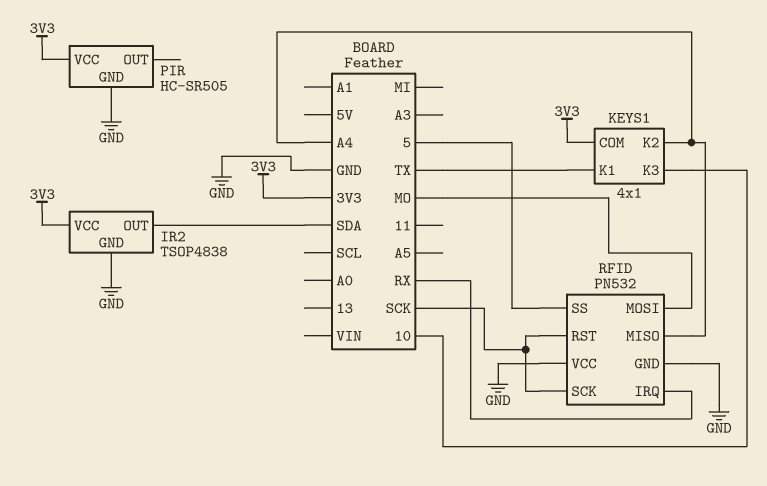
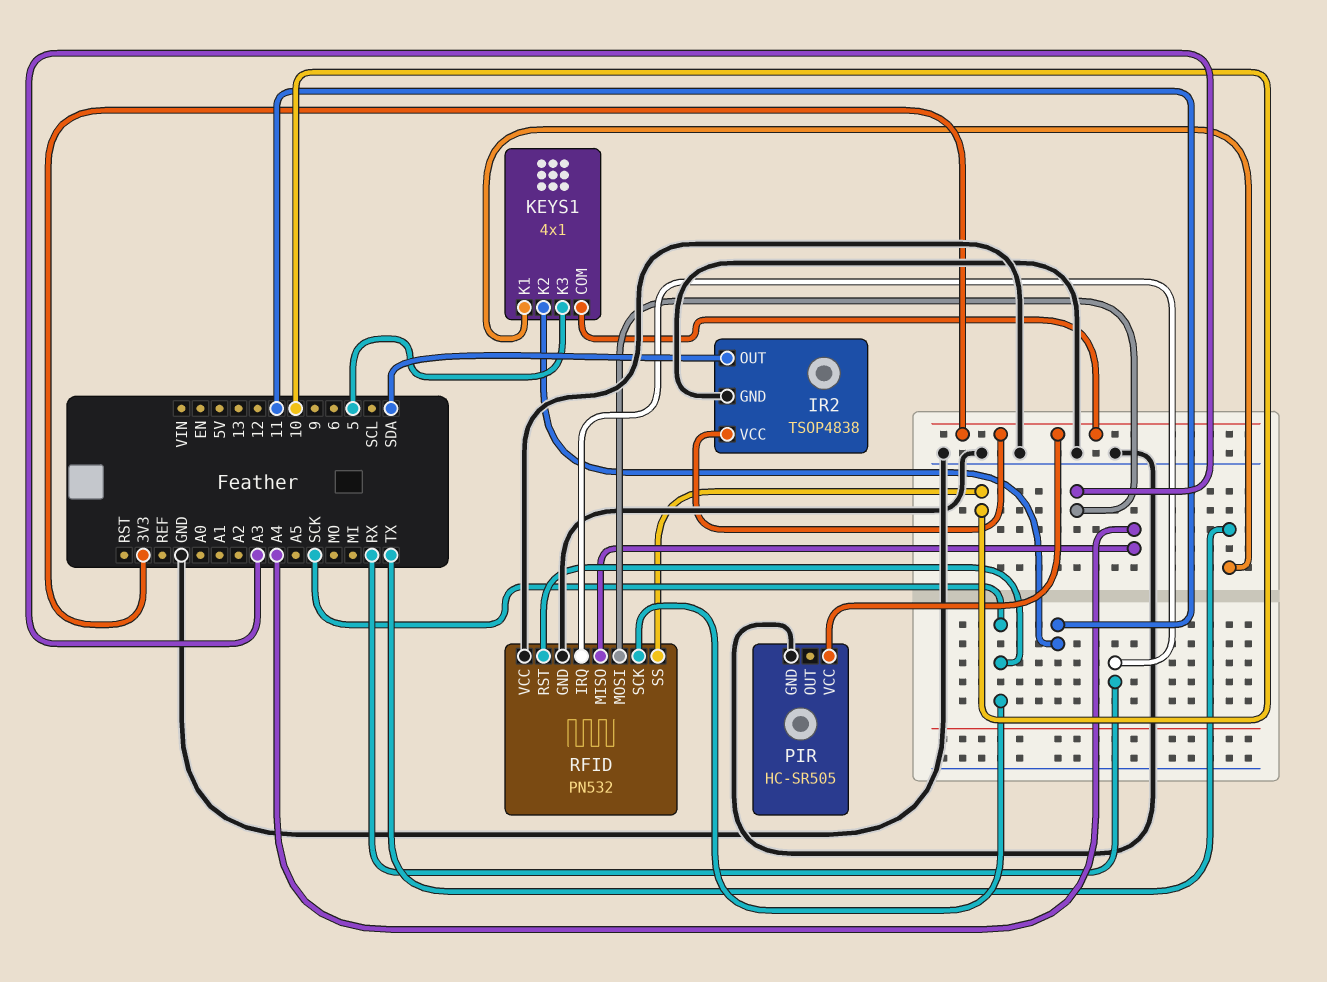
KEYS1 pin K2: A4 -> 11
KEYS1 pin K3: 10 -> 5
RFID pin MOSI: MO -> A3
RFID pin SS: 5 -> 10

